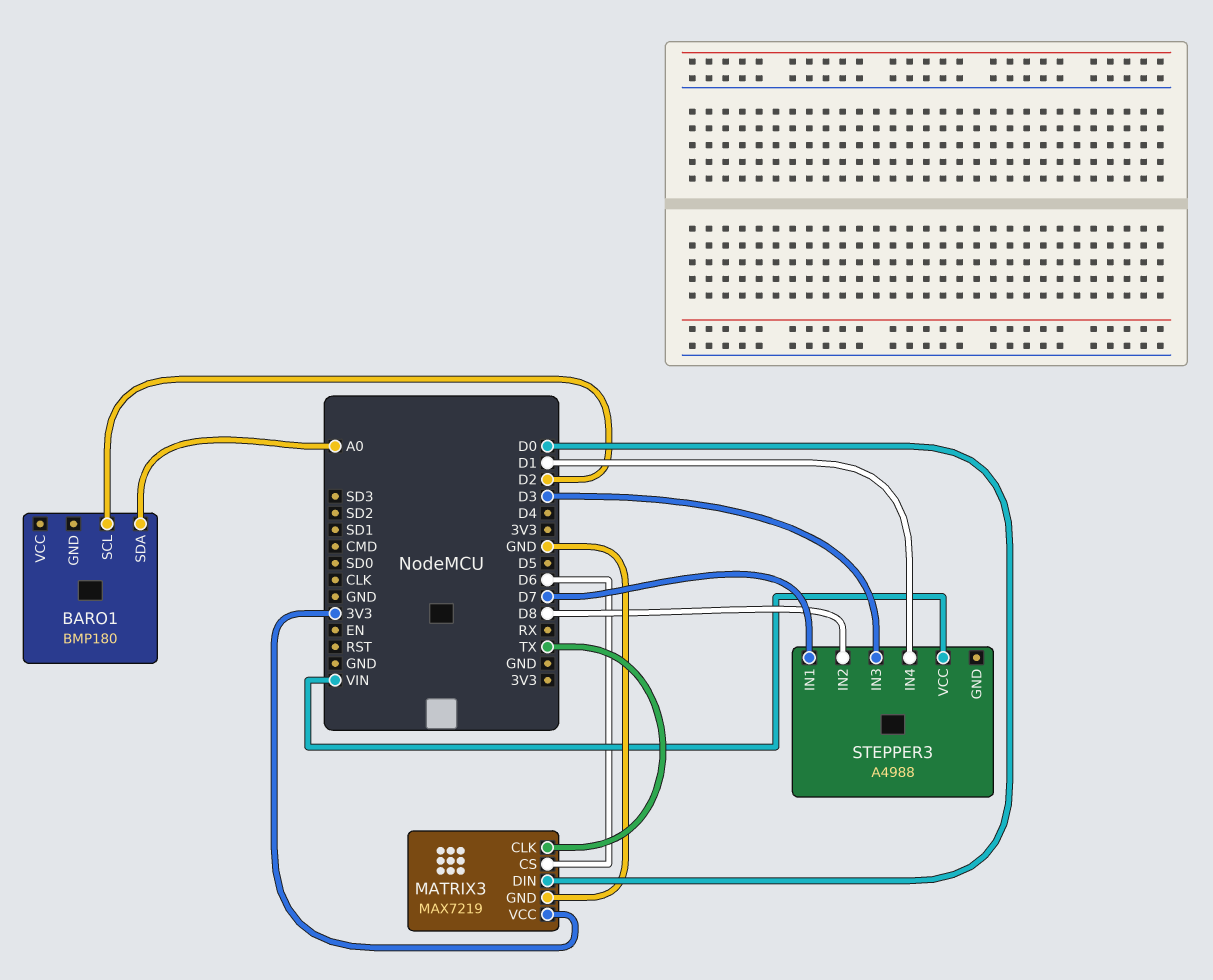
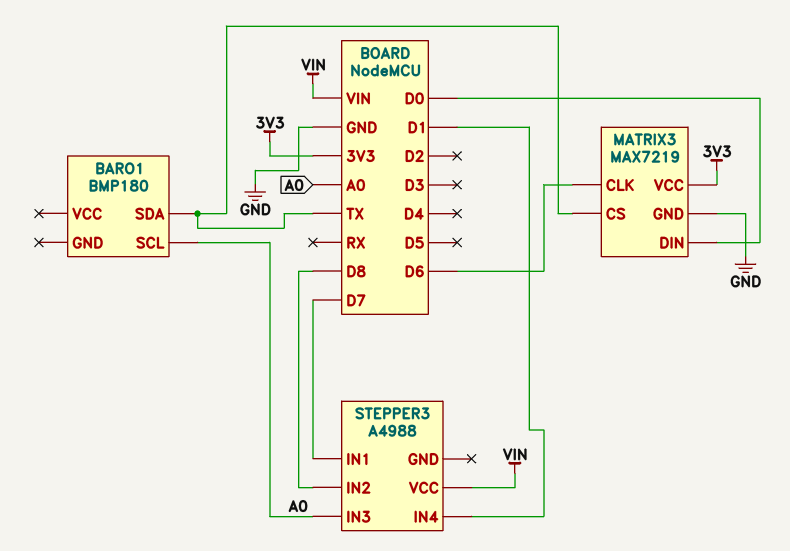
BARO1 pin SCL: D2 -> A0
BARO1 pin SDA: A0 -> TX
MATRIX3 pin CLK: TX -> D6
MATRIX3 pin CS: D6 -> TX
STEPPER3 pin IN3: D3 -> A0

